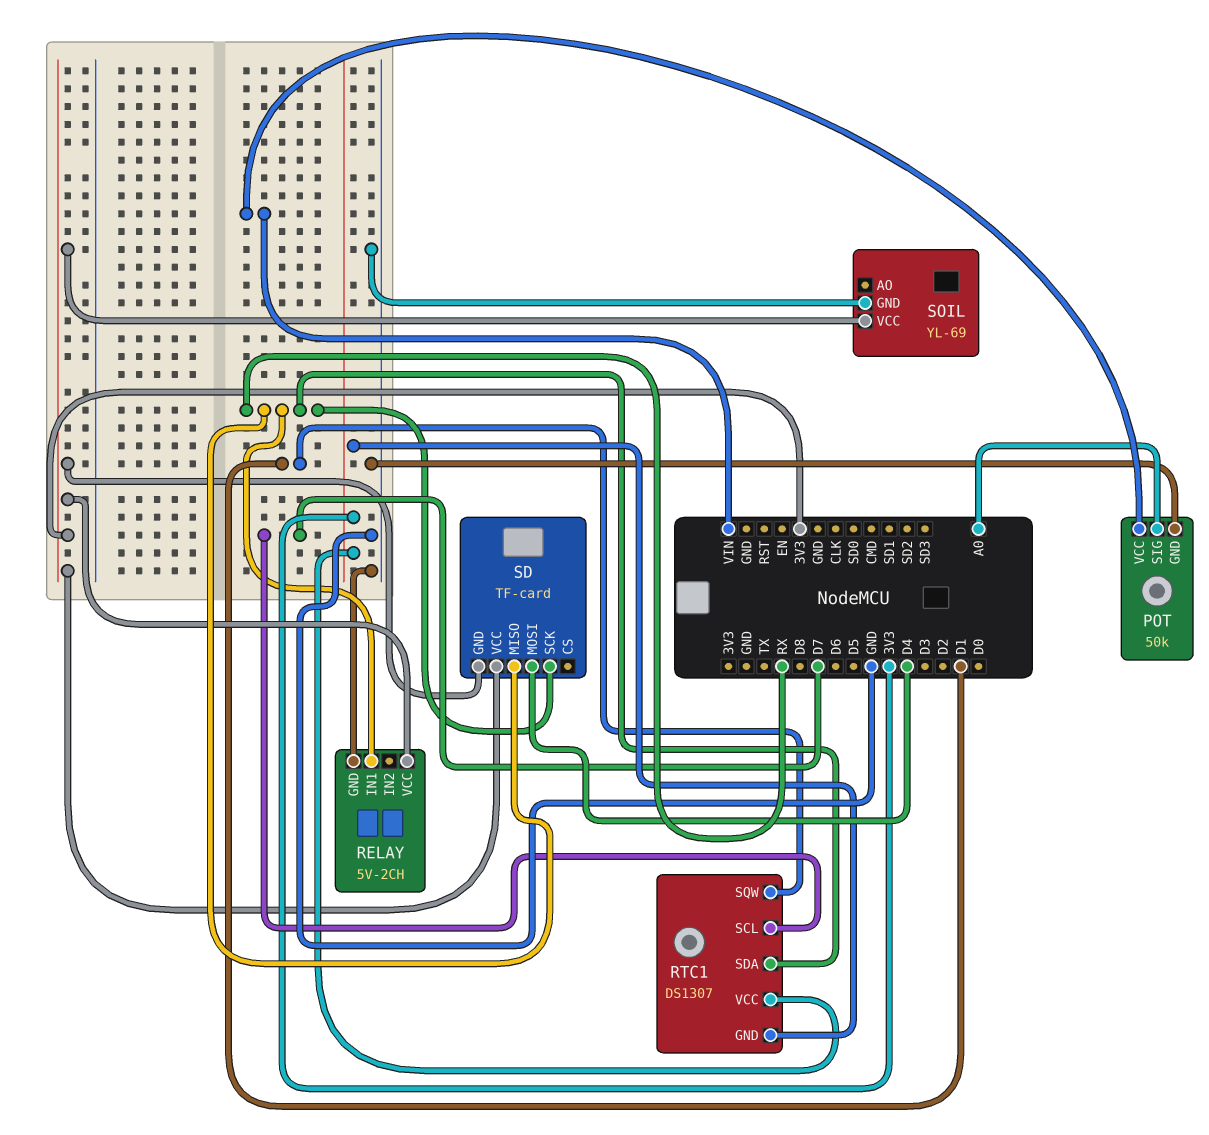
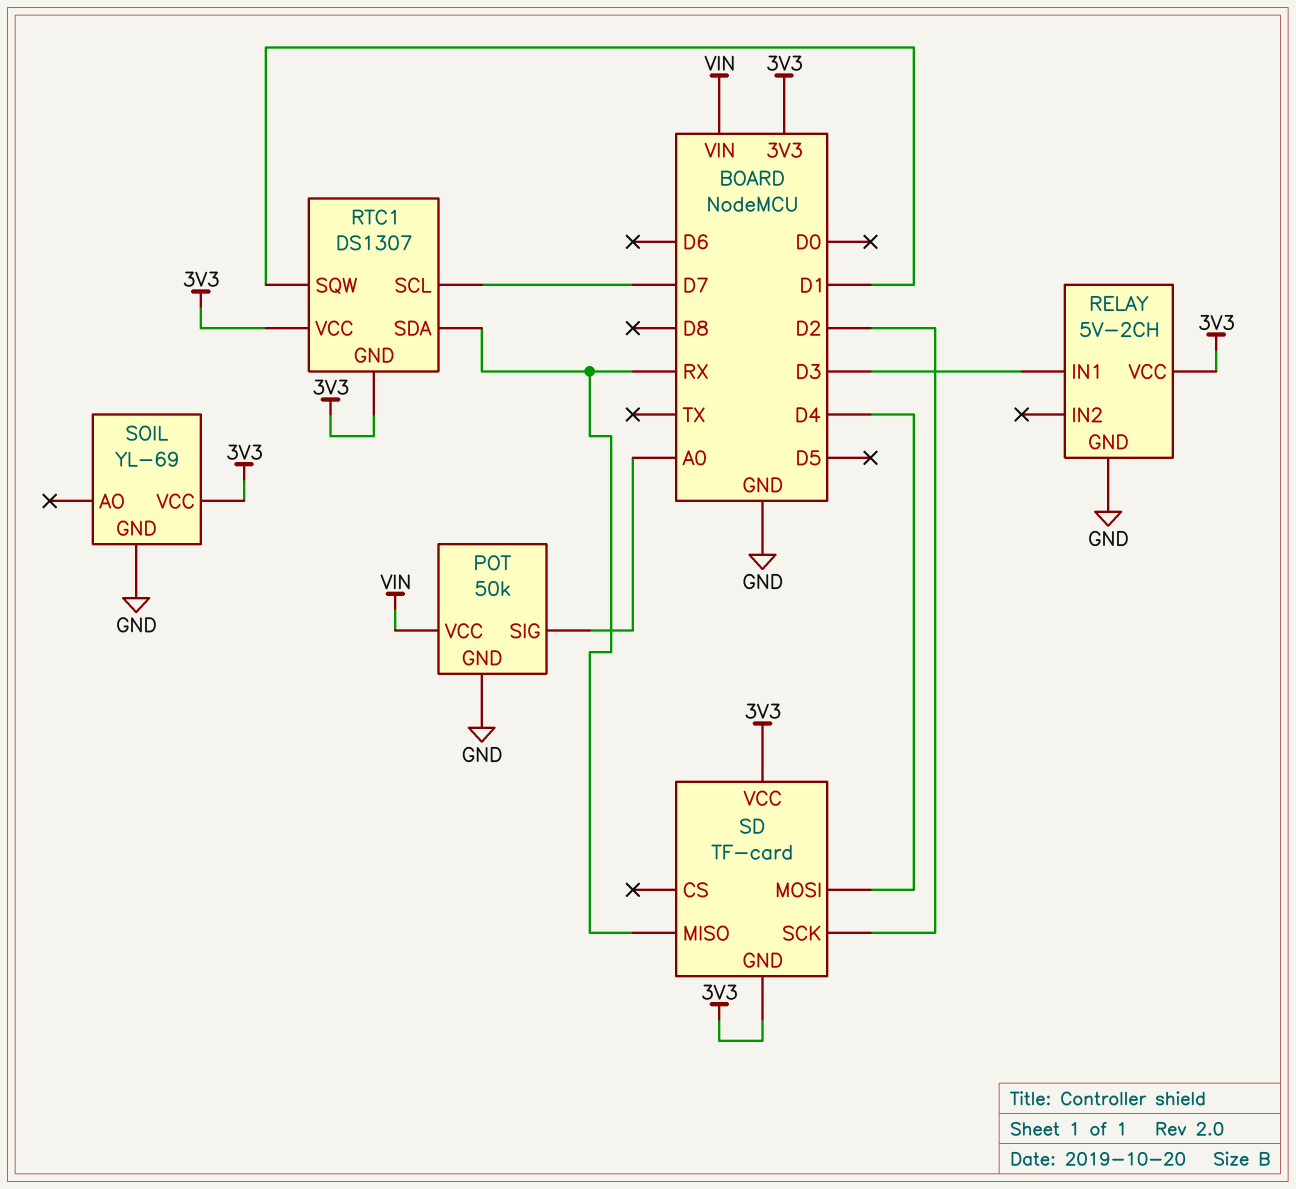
RELAY pin IN1: RX -> D3
SD pin SCK: RX -> D2

